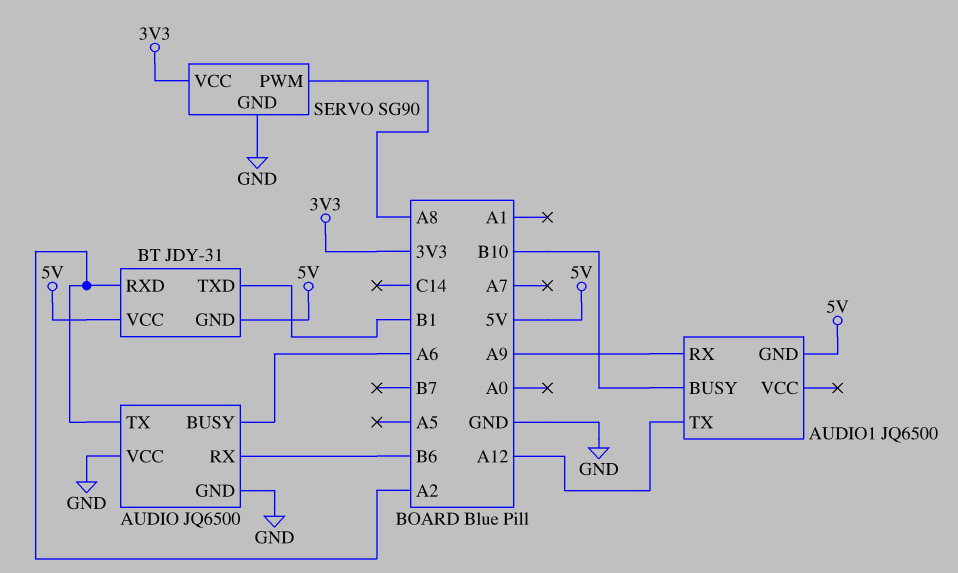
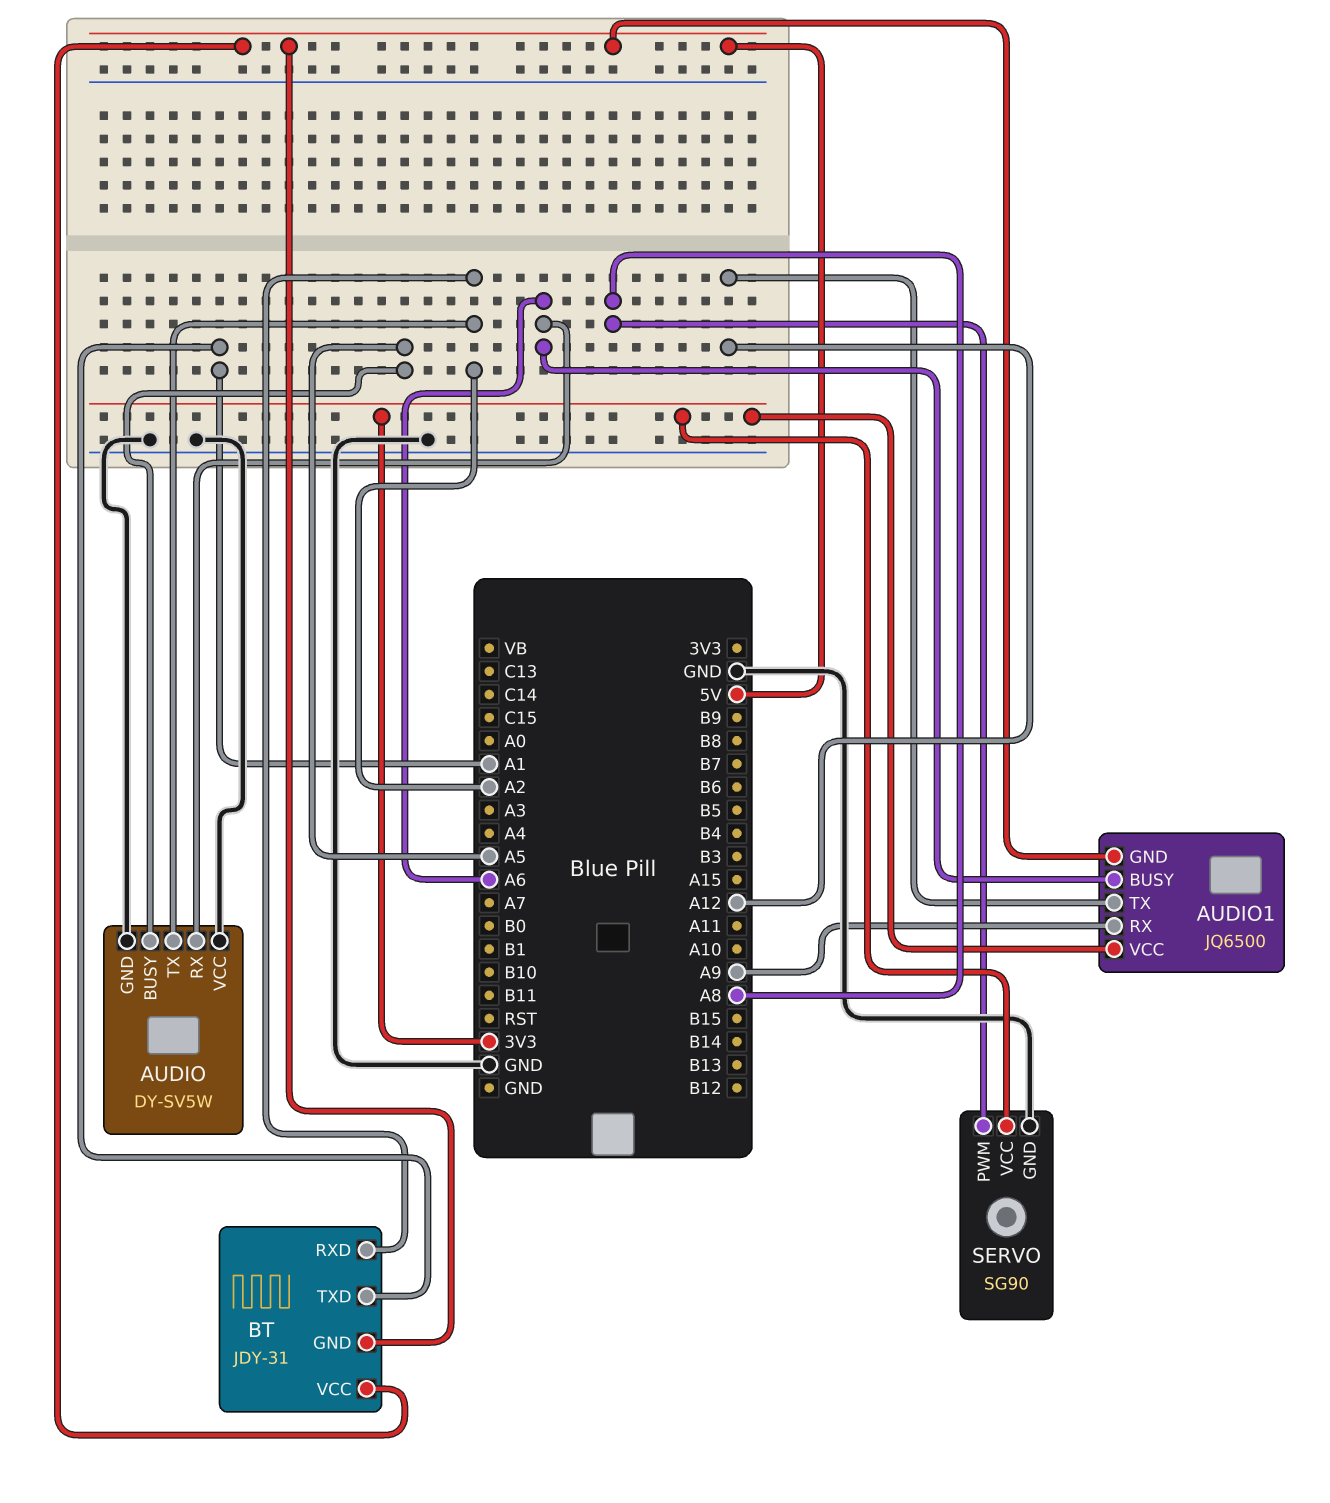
AUDIO: JQ6500 -> DY-SV5W
AUDIO pin BUSY: A6 -> A5
AUDIO pin RX: B6 -> A6
AUDIO1 pin BUSY: B10 -> A6
AUDIO1 pin VCC: none -> 3V3
BT pin TXD: B1 -> A1

